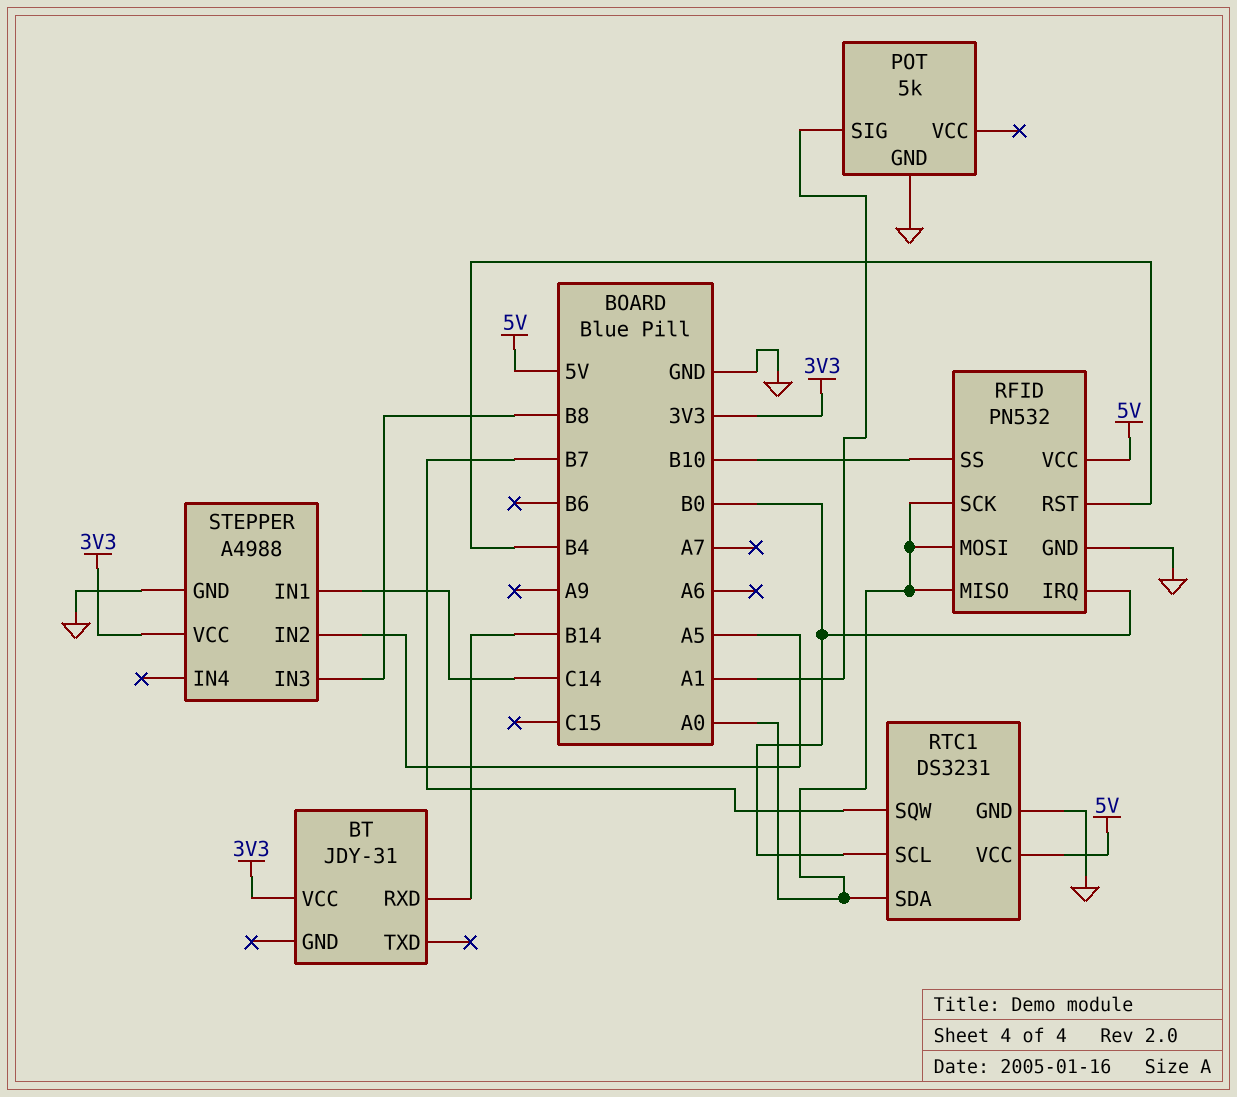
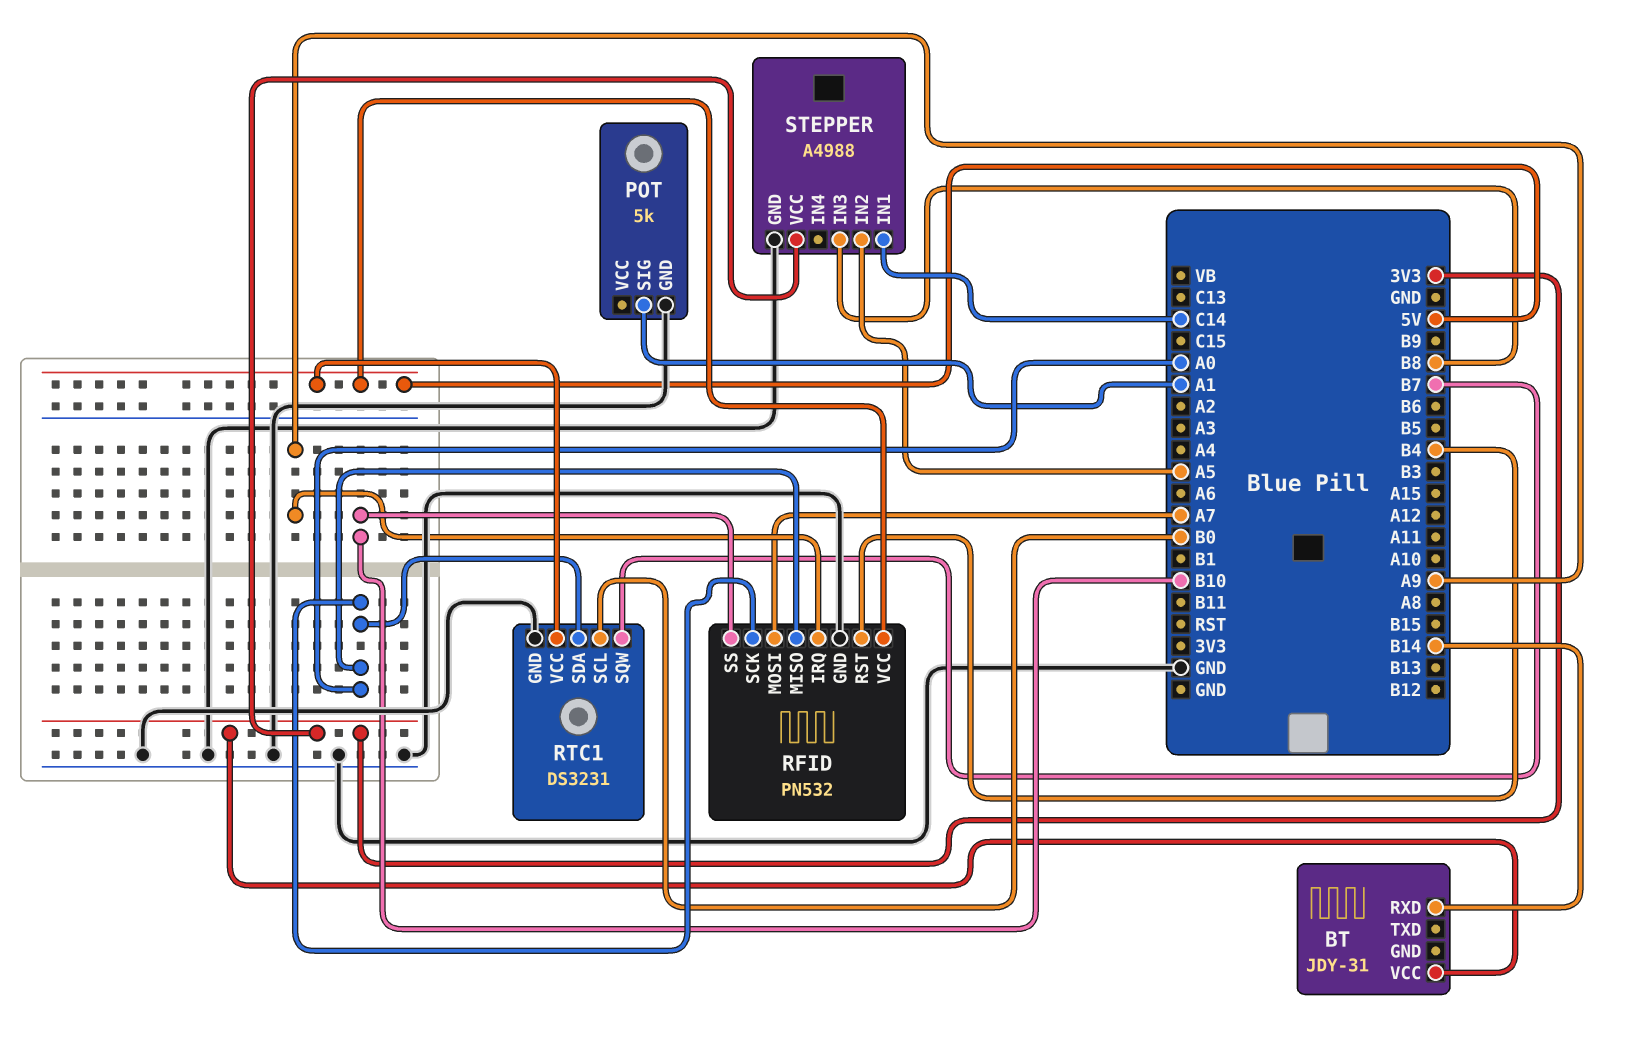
RFID pin IRQ: B0 -> A9
RFID pin MOSI: A0 -> A7

